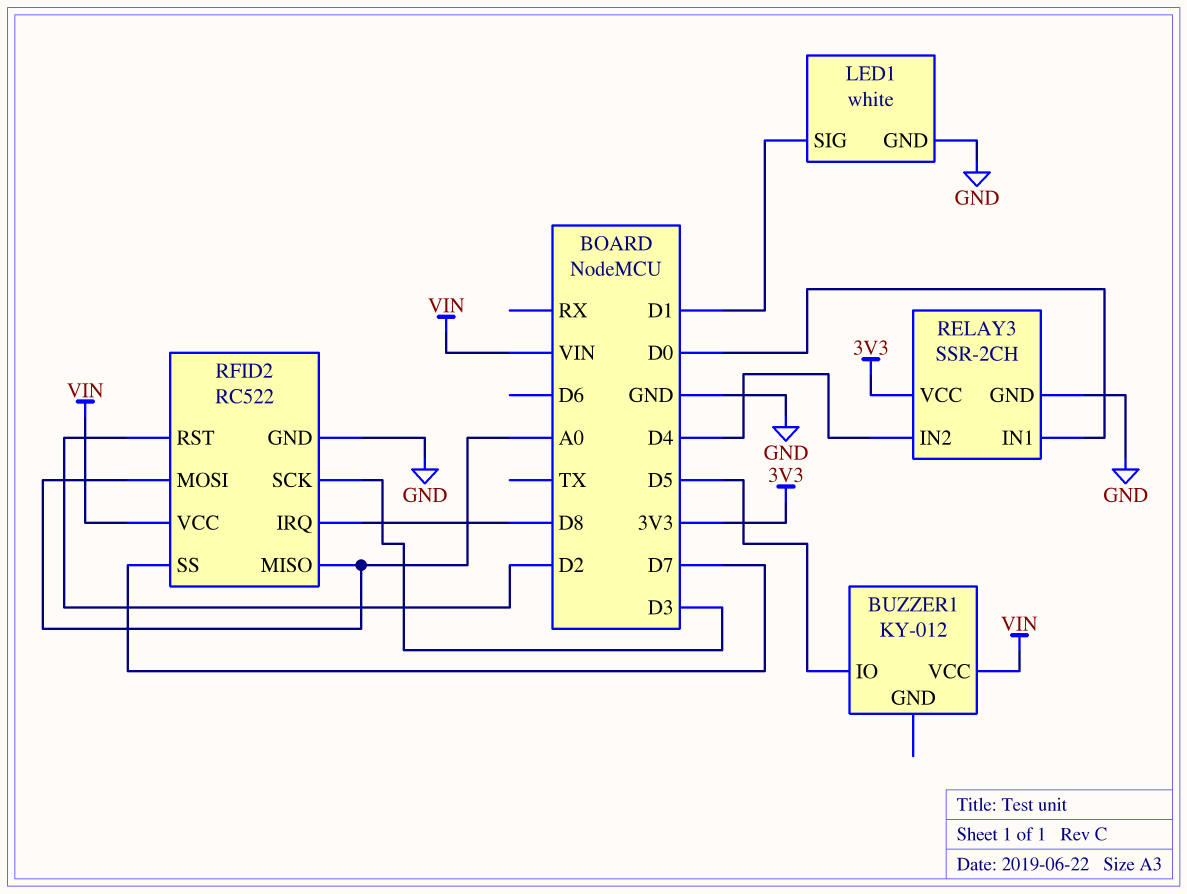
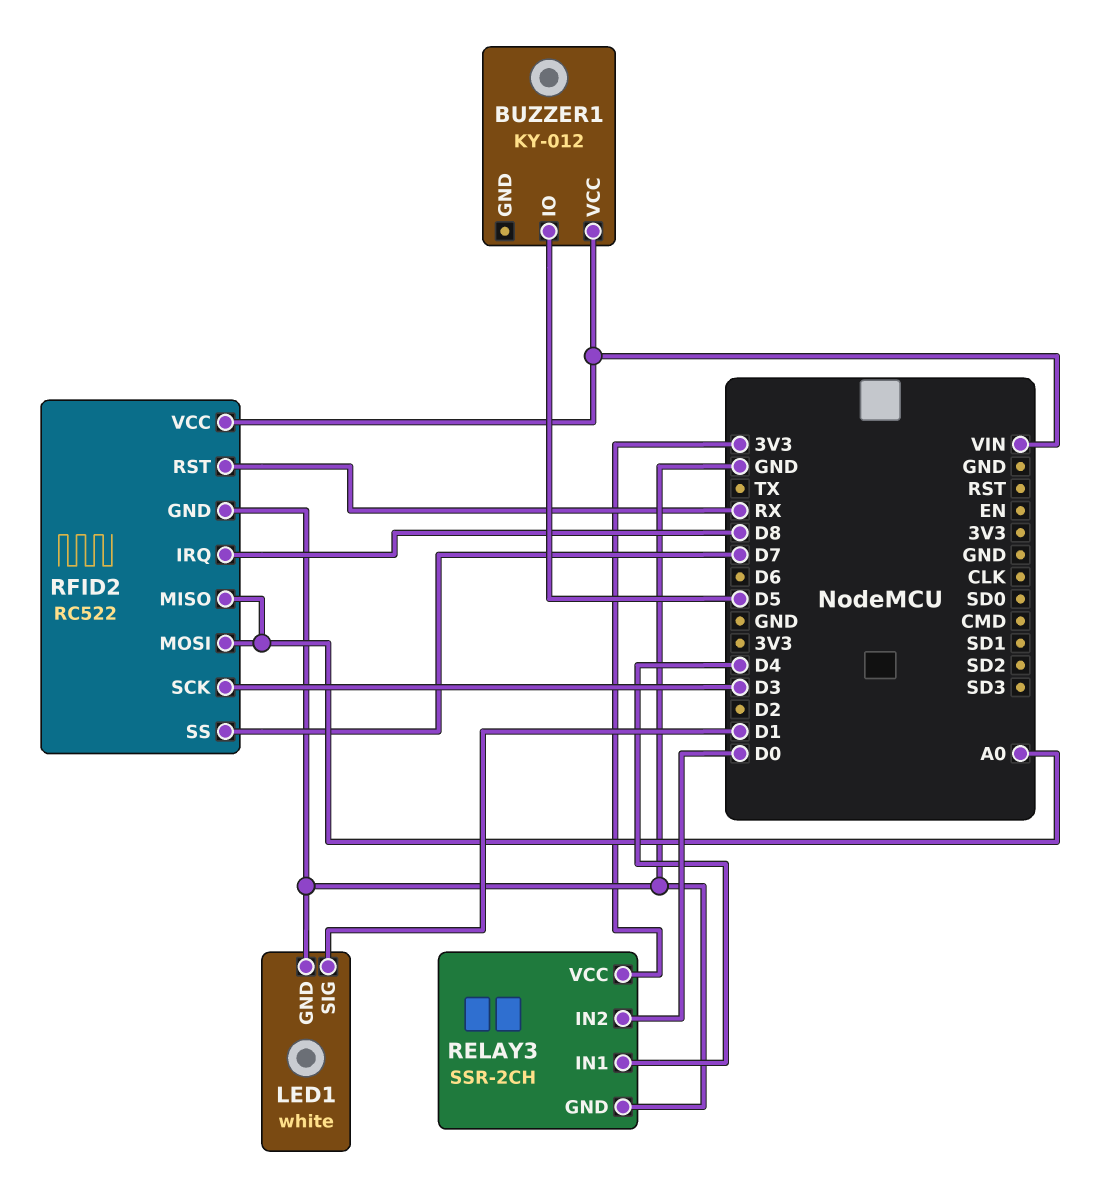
RELAY3 pin IN1: D0 -> D4
RELAY3 pin IN2: D4 -> D0
RFID2 pin RST: D2 -> RX

